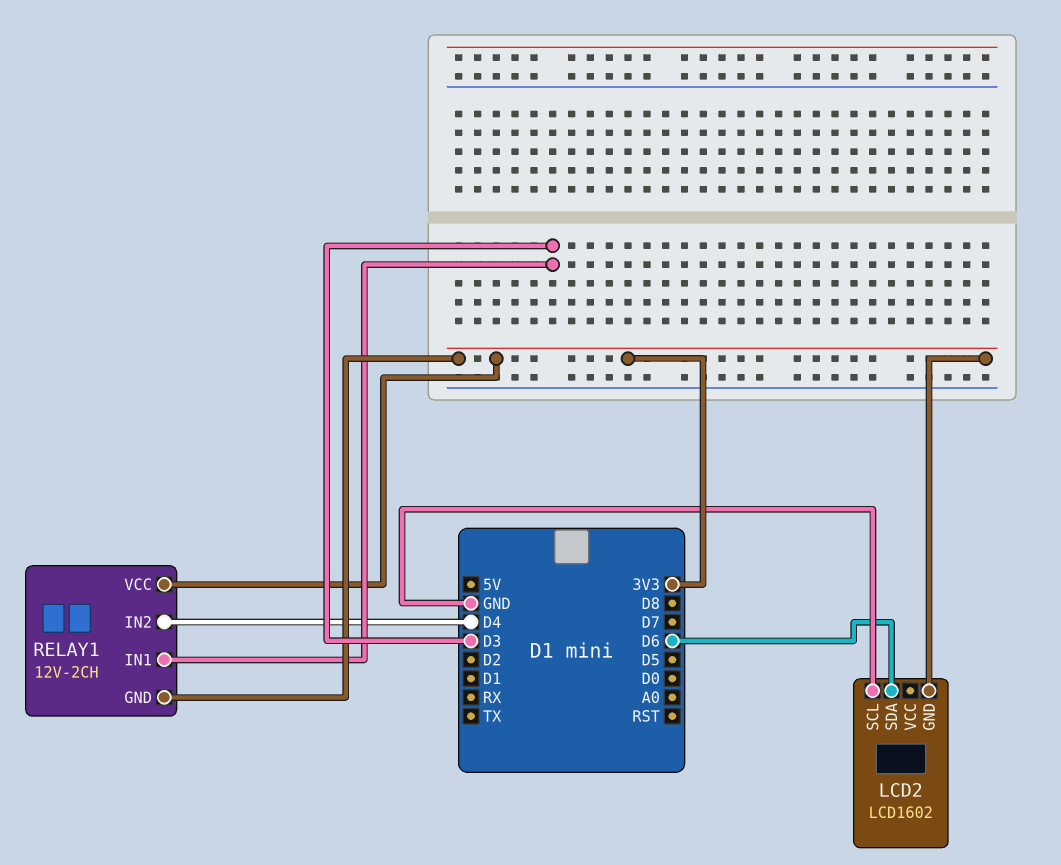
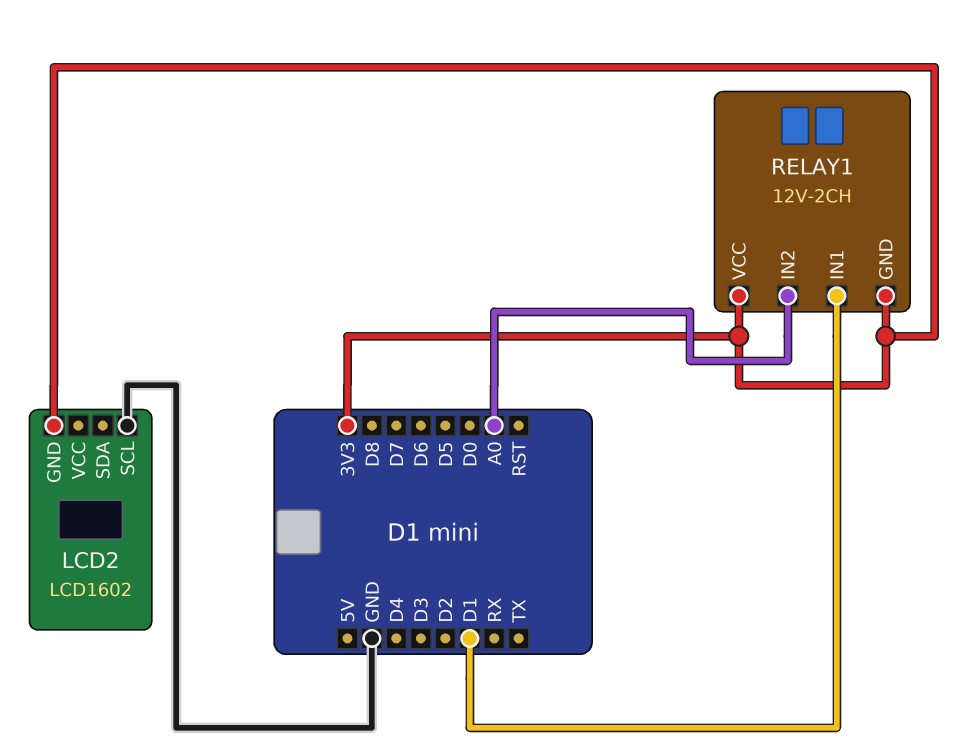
LCD2 pin SDA: D6 -> none
RELAY1 pin IN1: D3 -> D1
RELAY1 pin IN2: D4 -> A0

